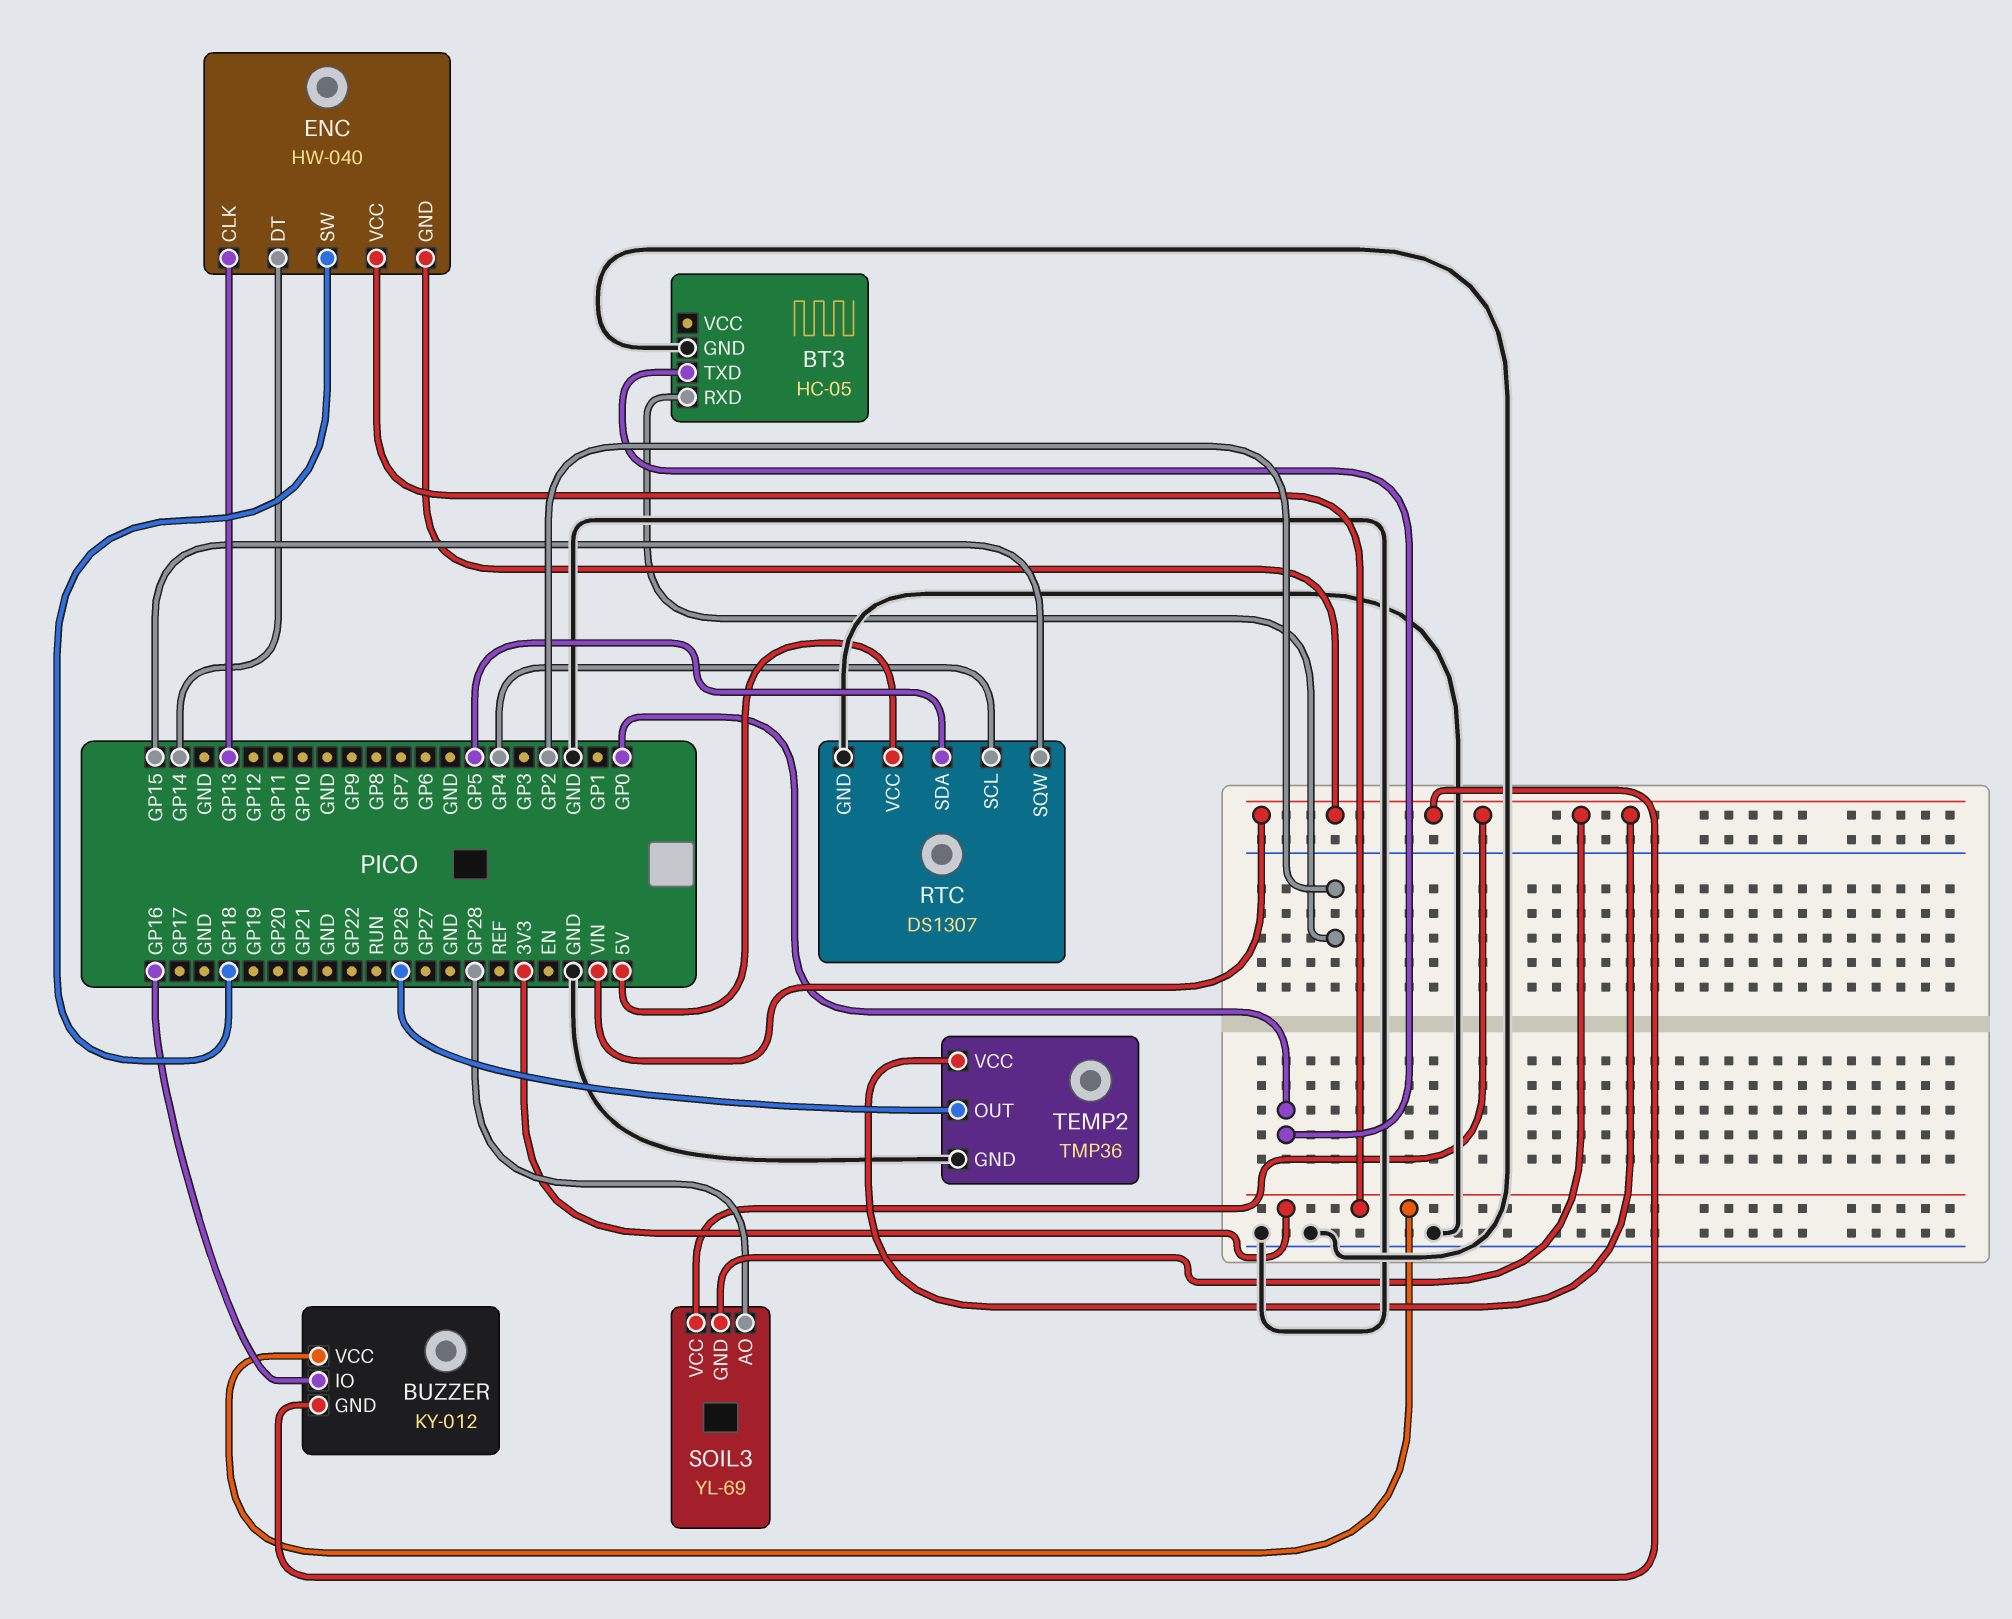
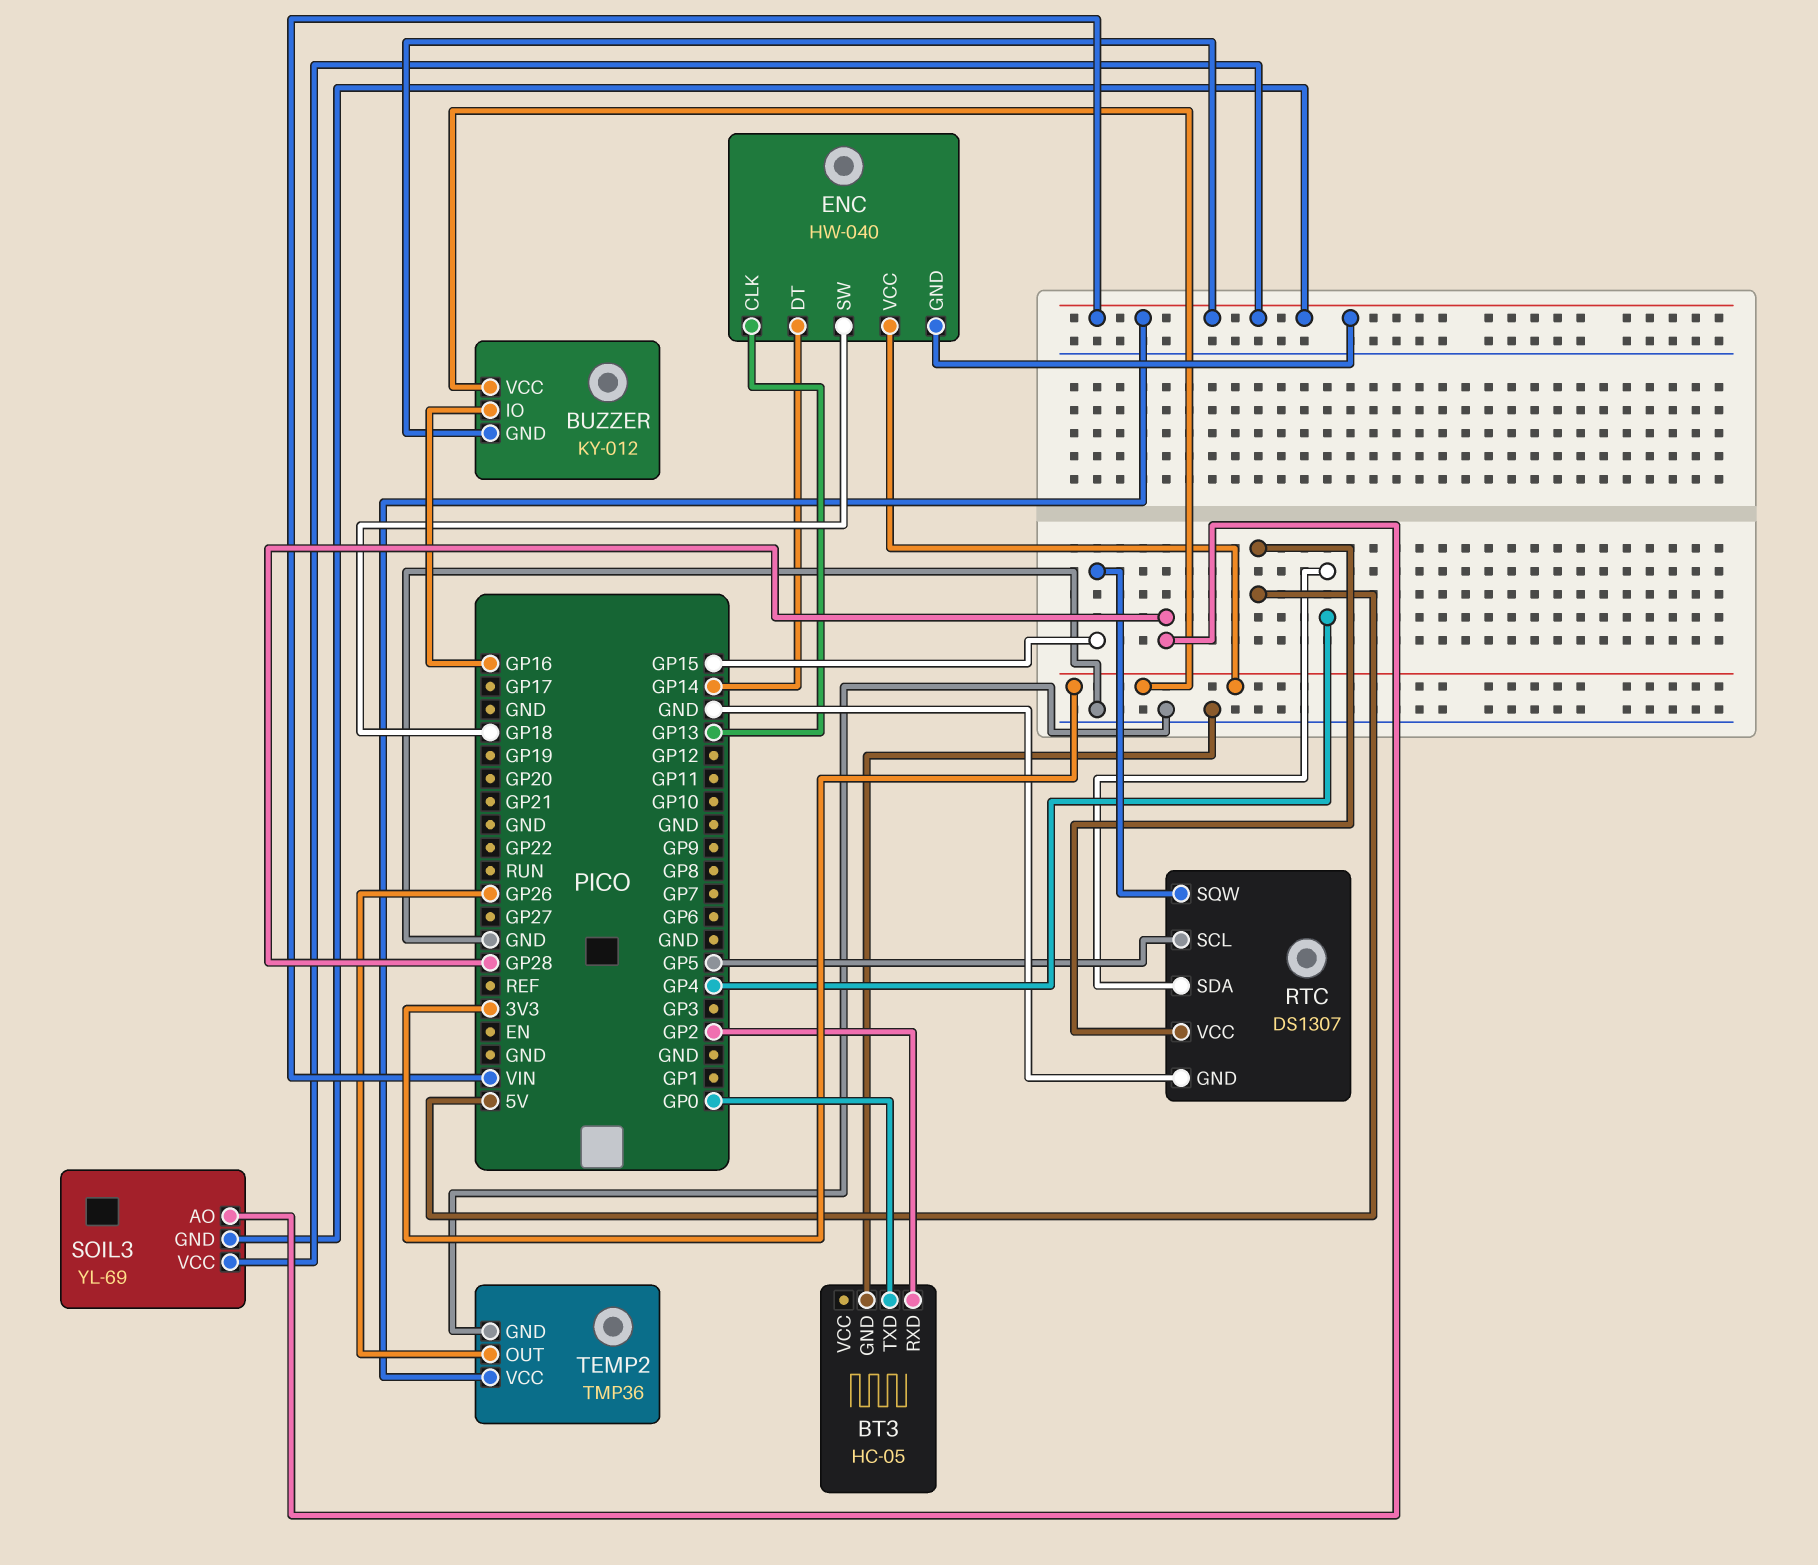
RTC pin SCL: GP4 -> GP5
RTC pin SDA: GP5 -> GP4

